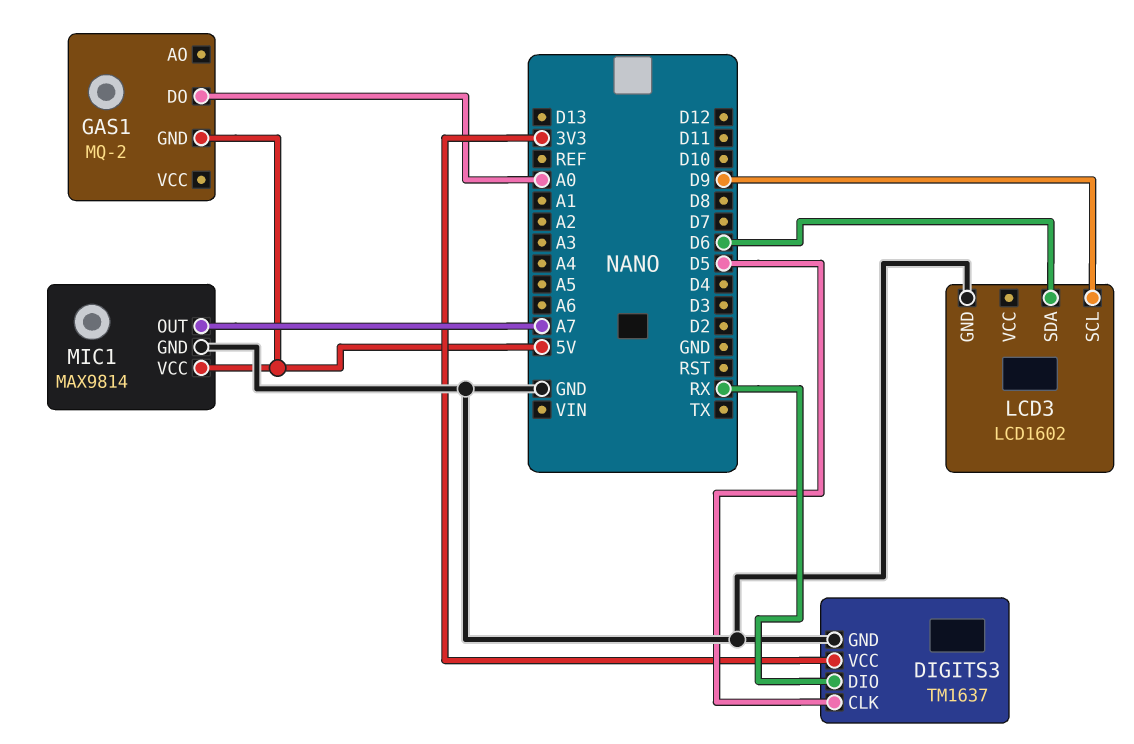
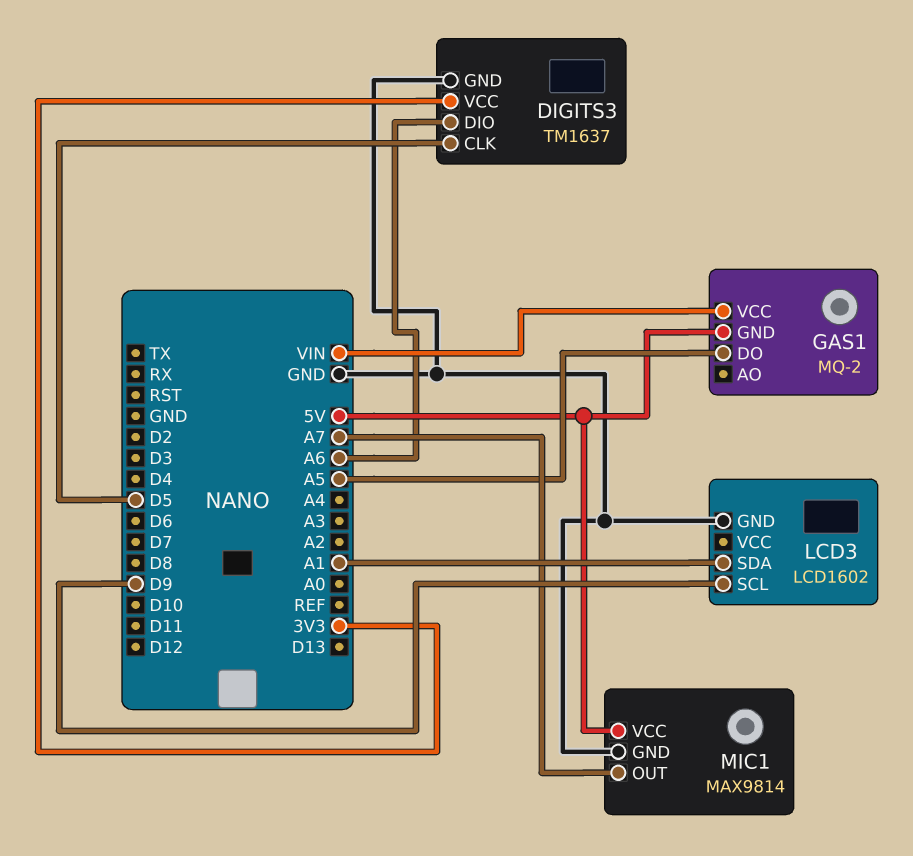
DIGITS3 pin DIO: RX -> A6
GAS1 pin DO: A0 -> A5
GAS1 pin VCC: none -> VIN
LCD3 pin SDA: D6 -> A1

